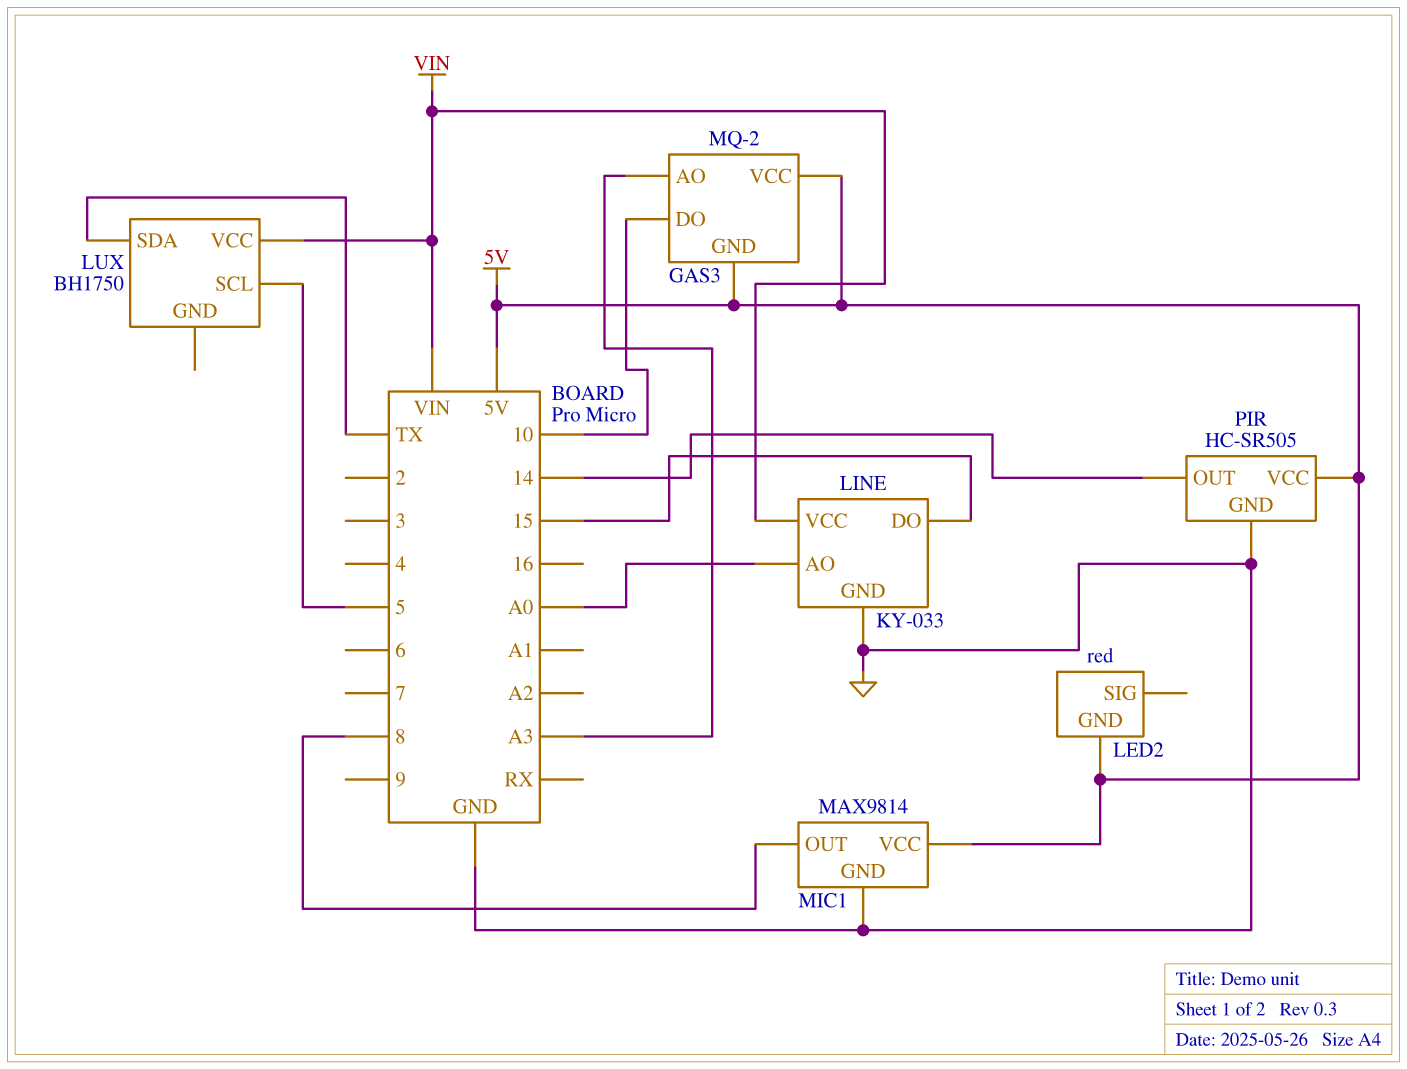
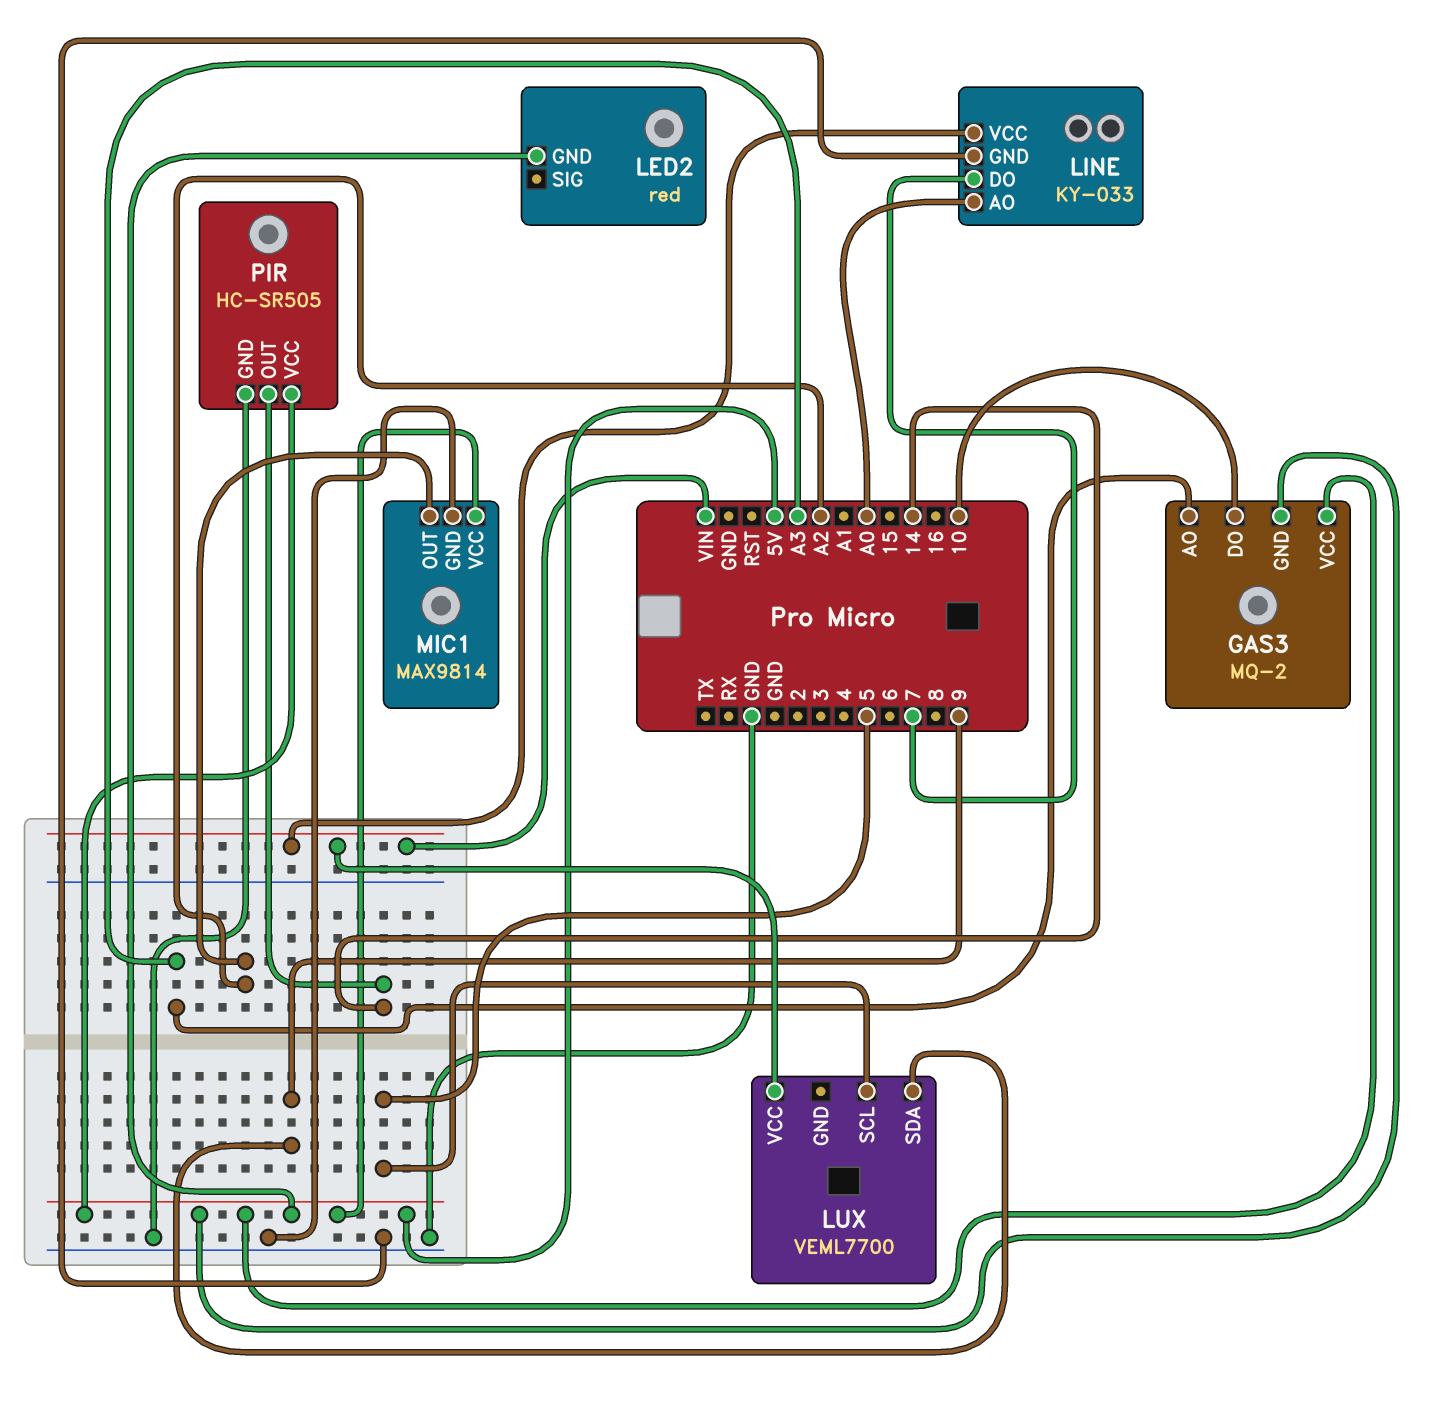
LINE pin DO: 15 -> 7
LUX: BH1750 -> VEML7700
LUX pin SDA: TX -> 9
MIC1 pin OUT: 8 -> A2

